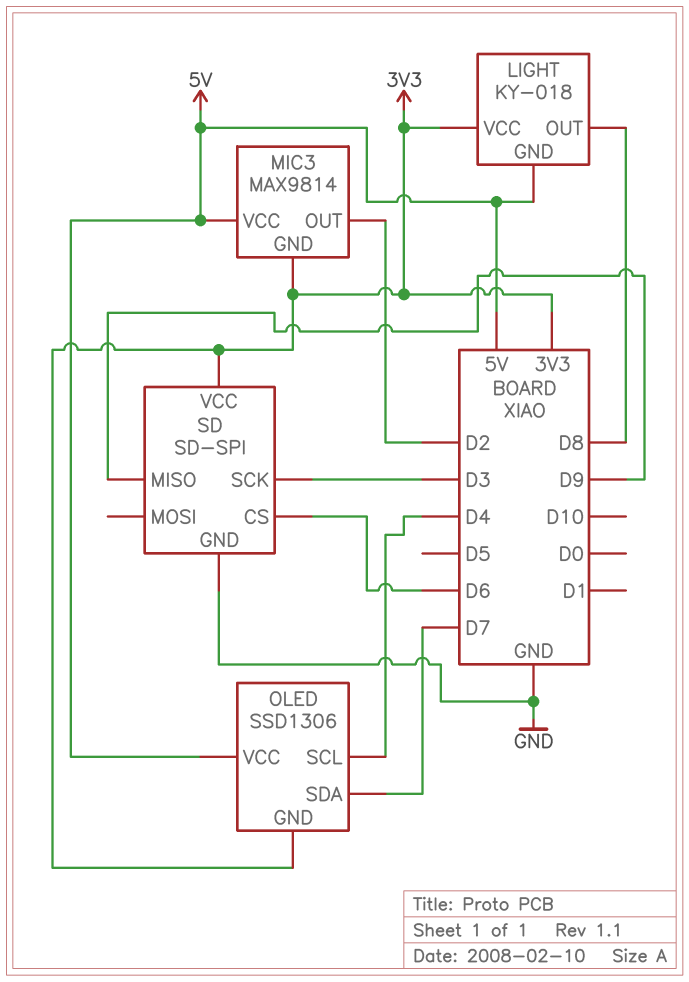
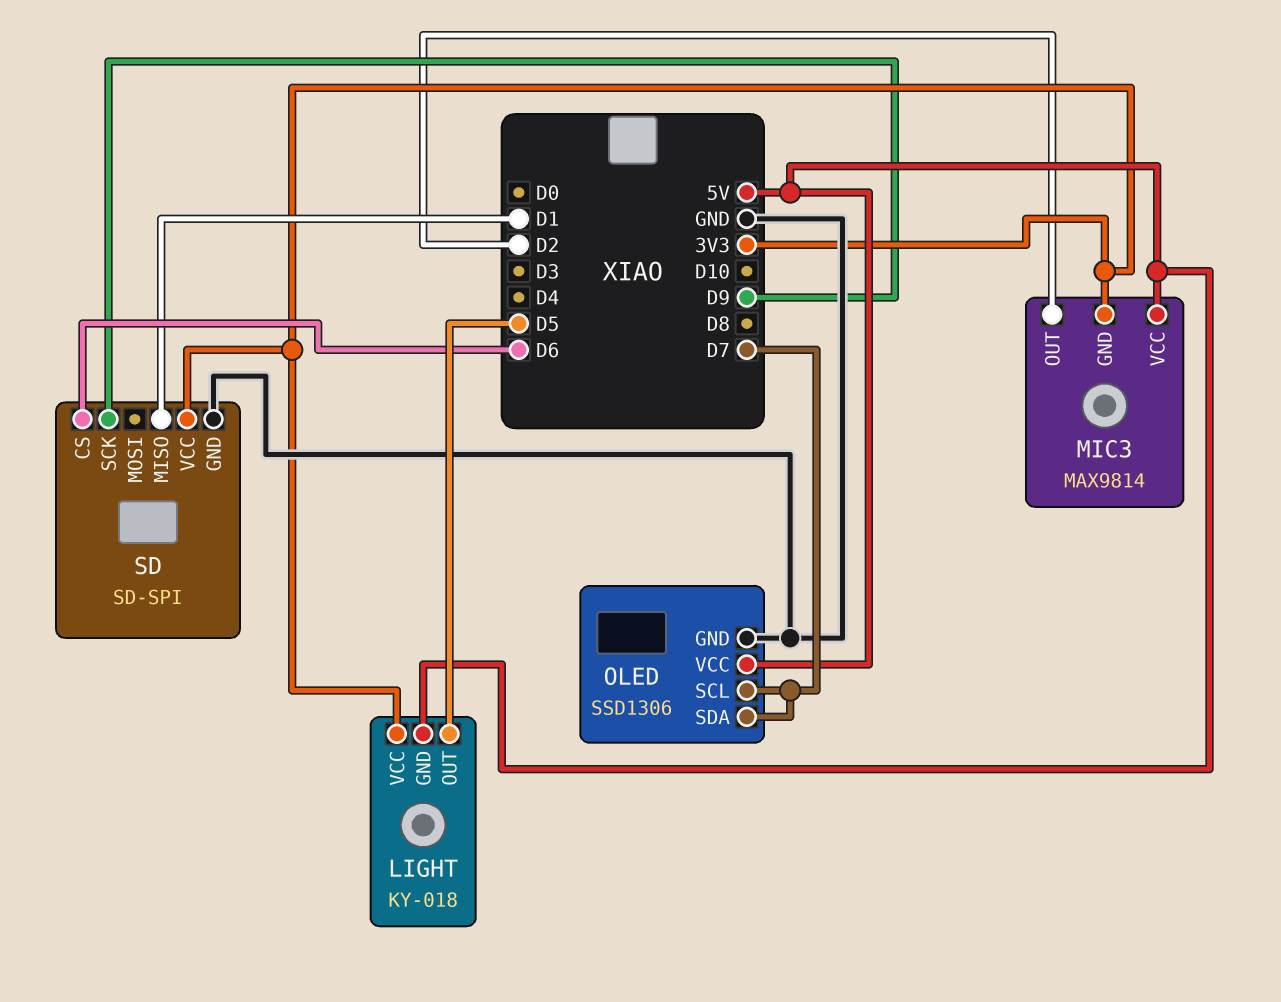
LIGHT pin OUT: D8 -> D5
OLED pin GND: 3V3 -> GND
OLED pin SCL: D4 -> D7
SD pin MISO: D9 -> D1
SD pin SCK: D3 -> D9

